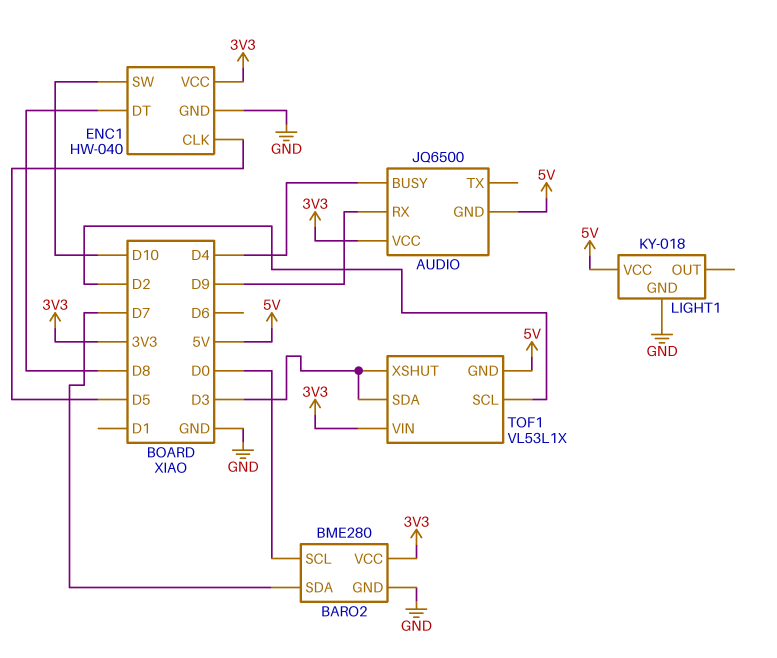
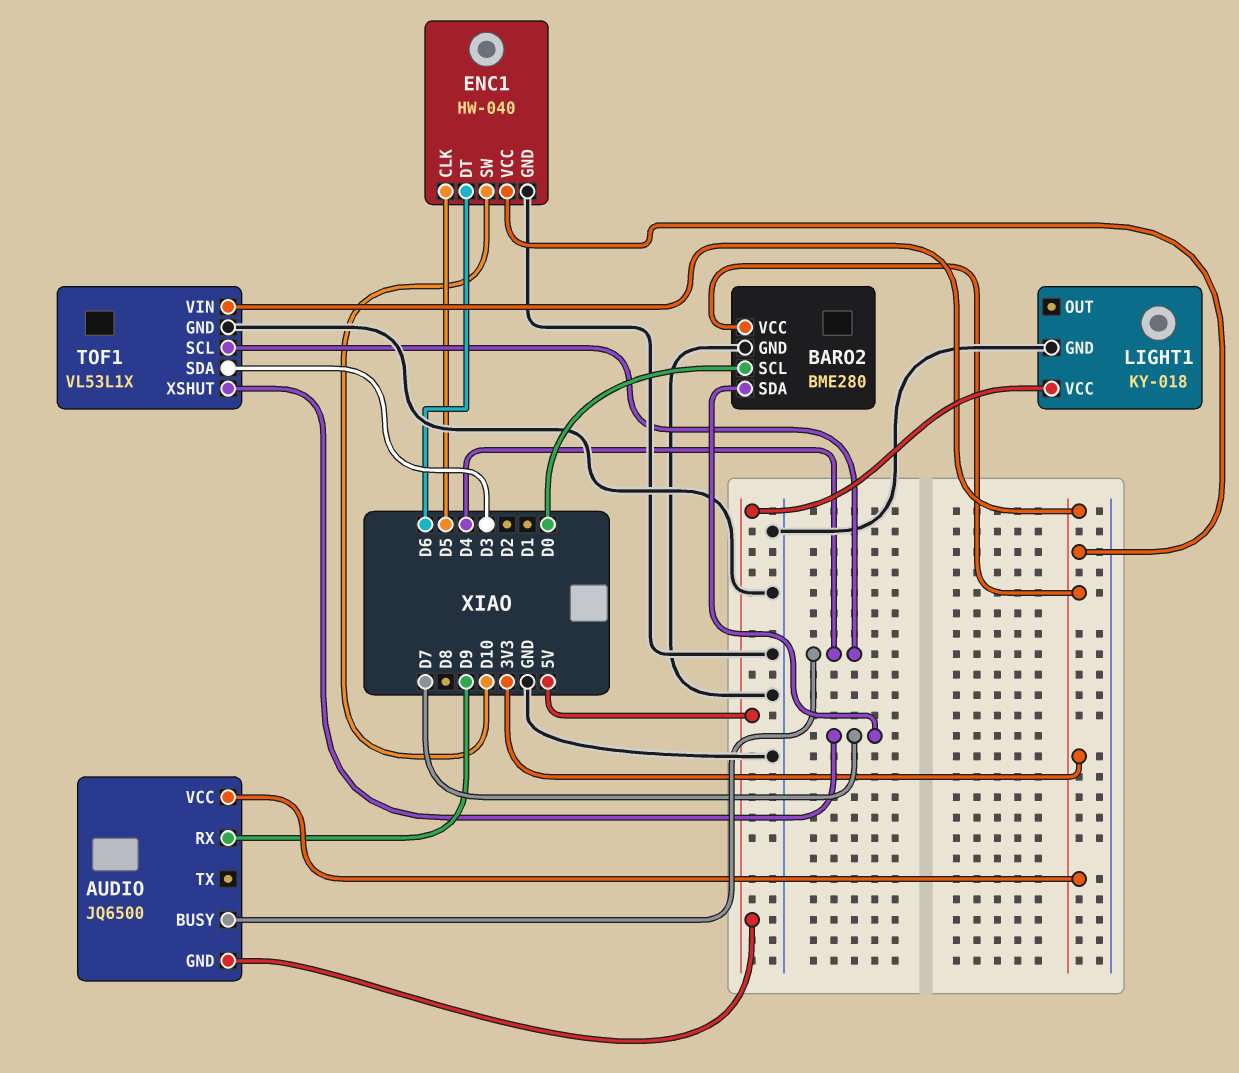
ENC1 pin DT: D8 -> D6
TOF1 pin GND: 5V -> GND
TOF1 pin SCL: D2 -> D4
TOF1 pin XSHUT: D3 -> D7

